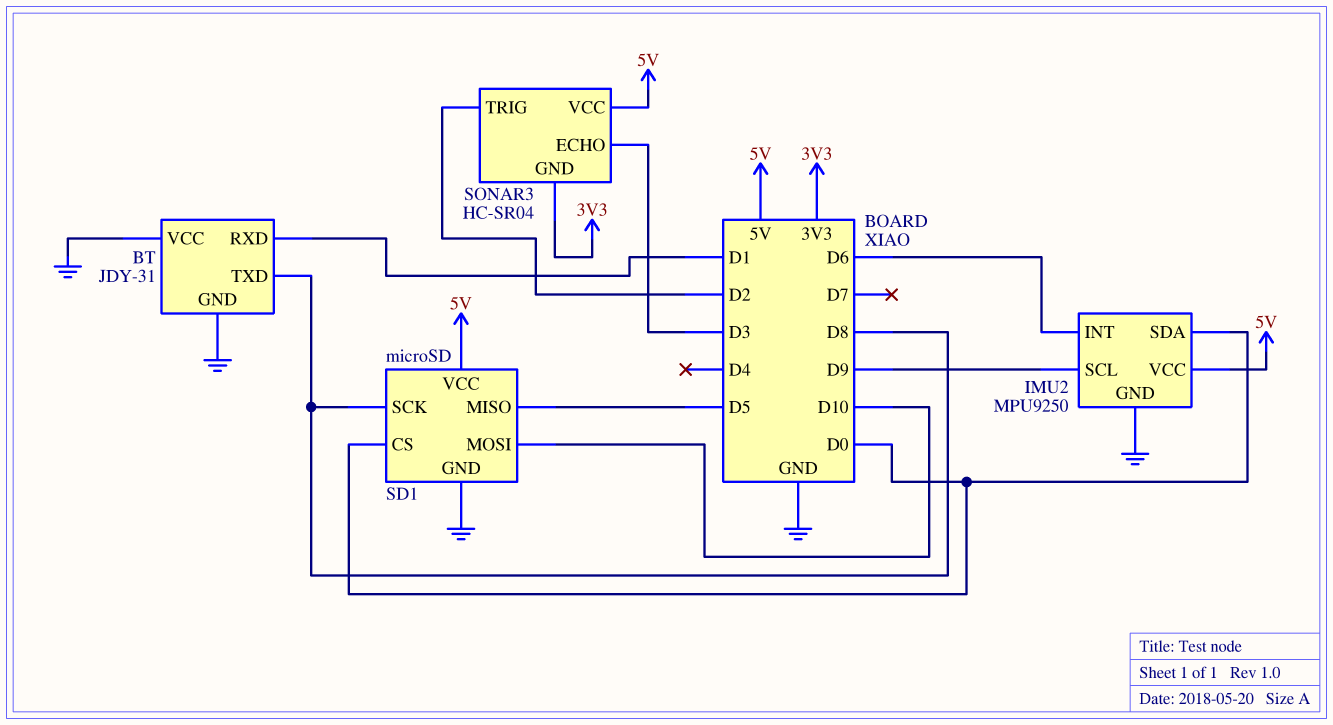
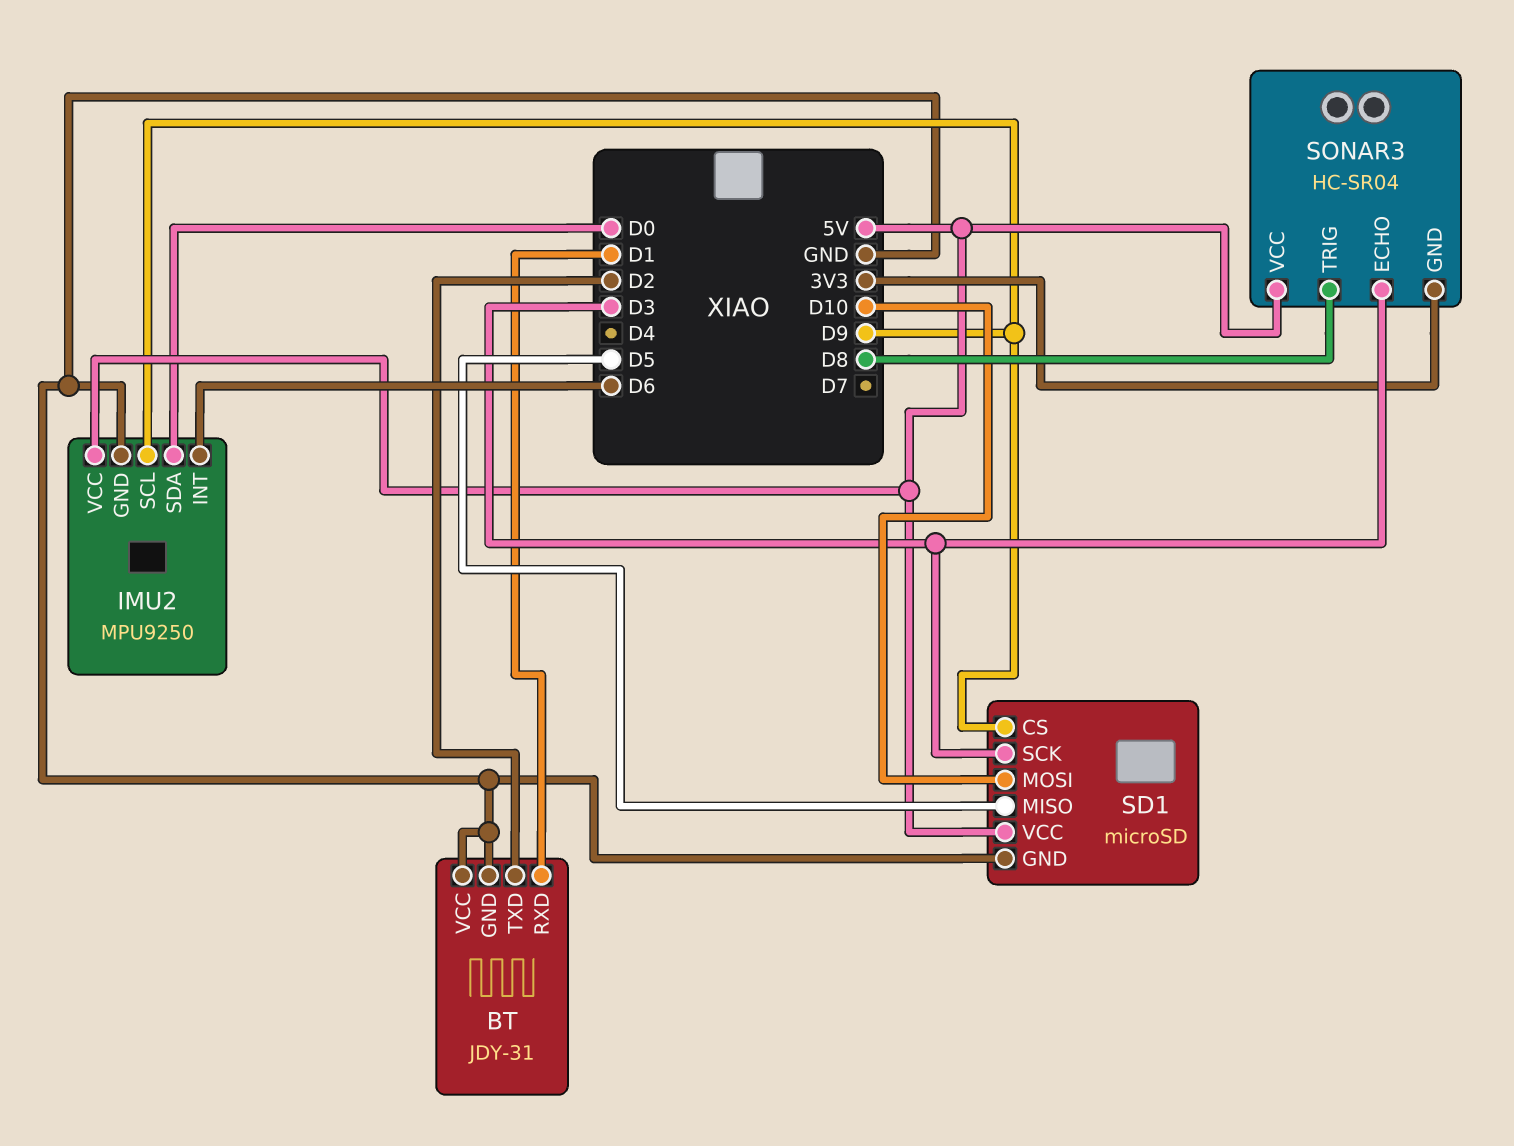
BT pin TXD: D8 -> D2
SD1 pin CS: D0 -> D9
SD1 pin SCK: D8 -> D3
SONAR3 pin TRIG: D2 -> D8

